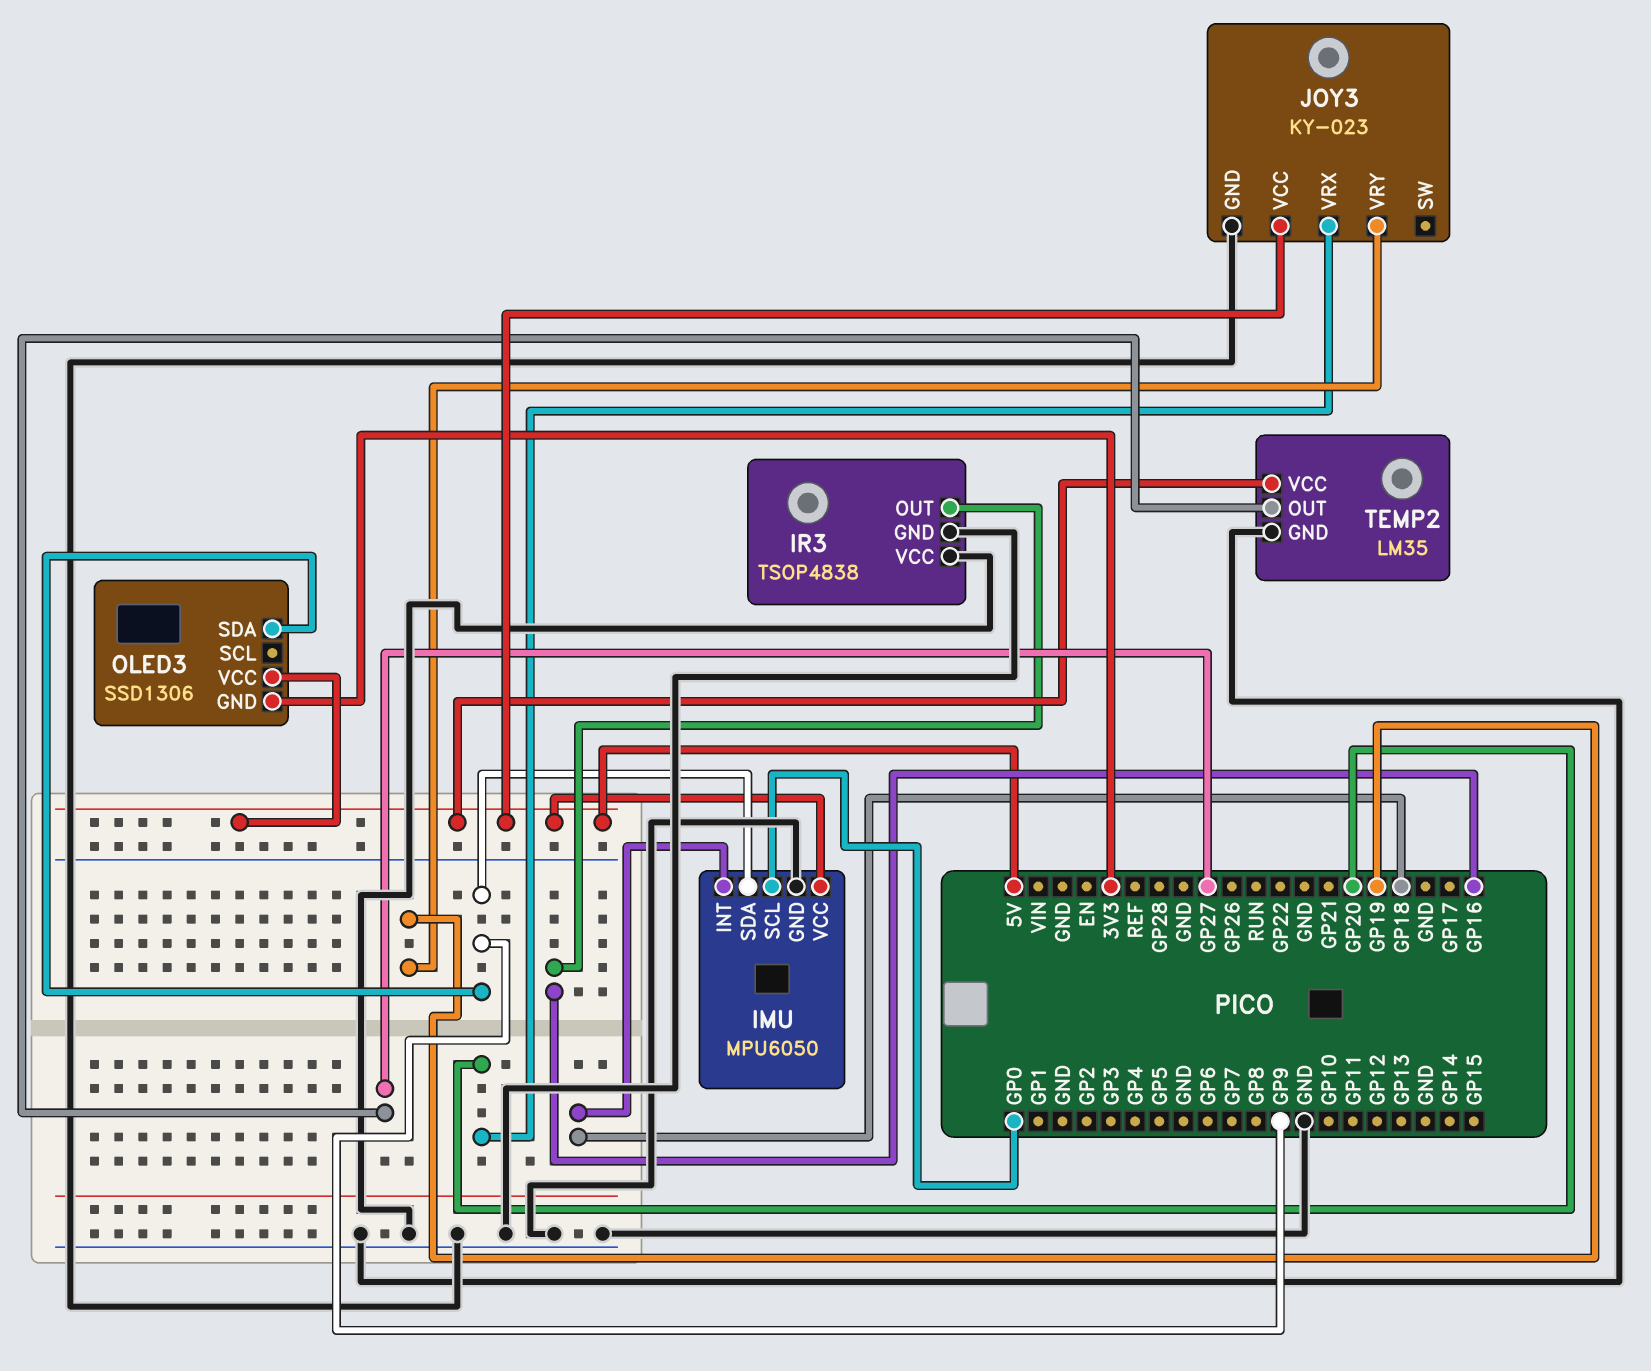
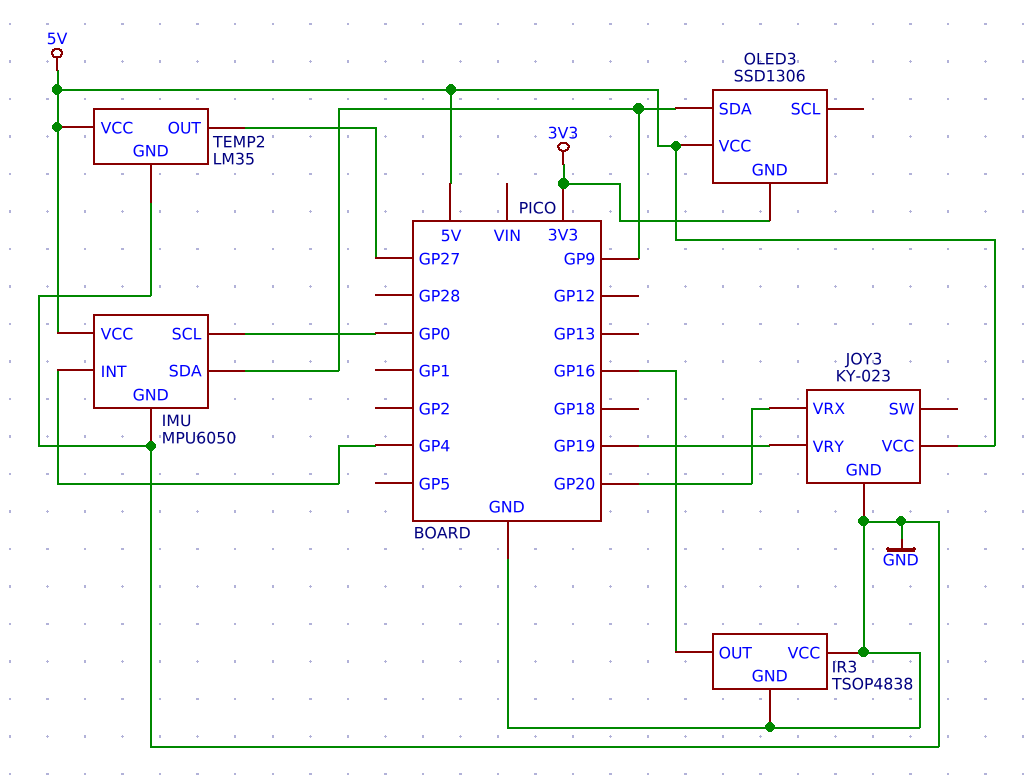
IMU pin INT: GP18 -> GP4

